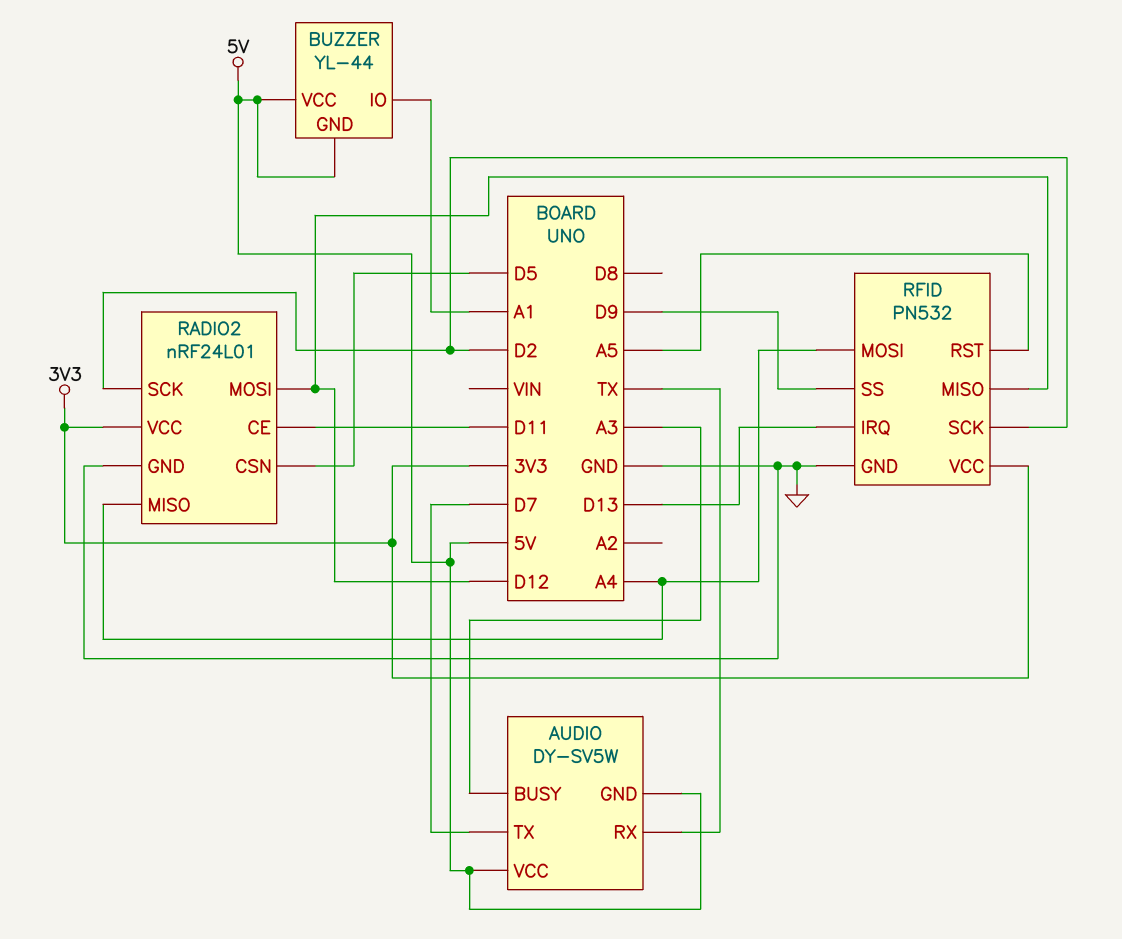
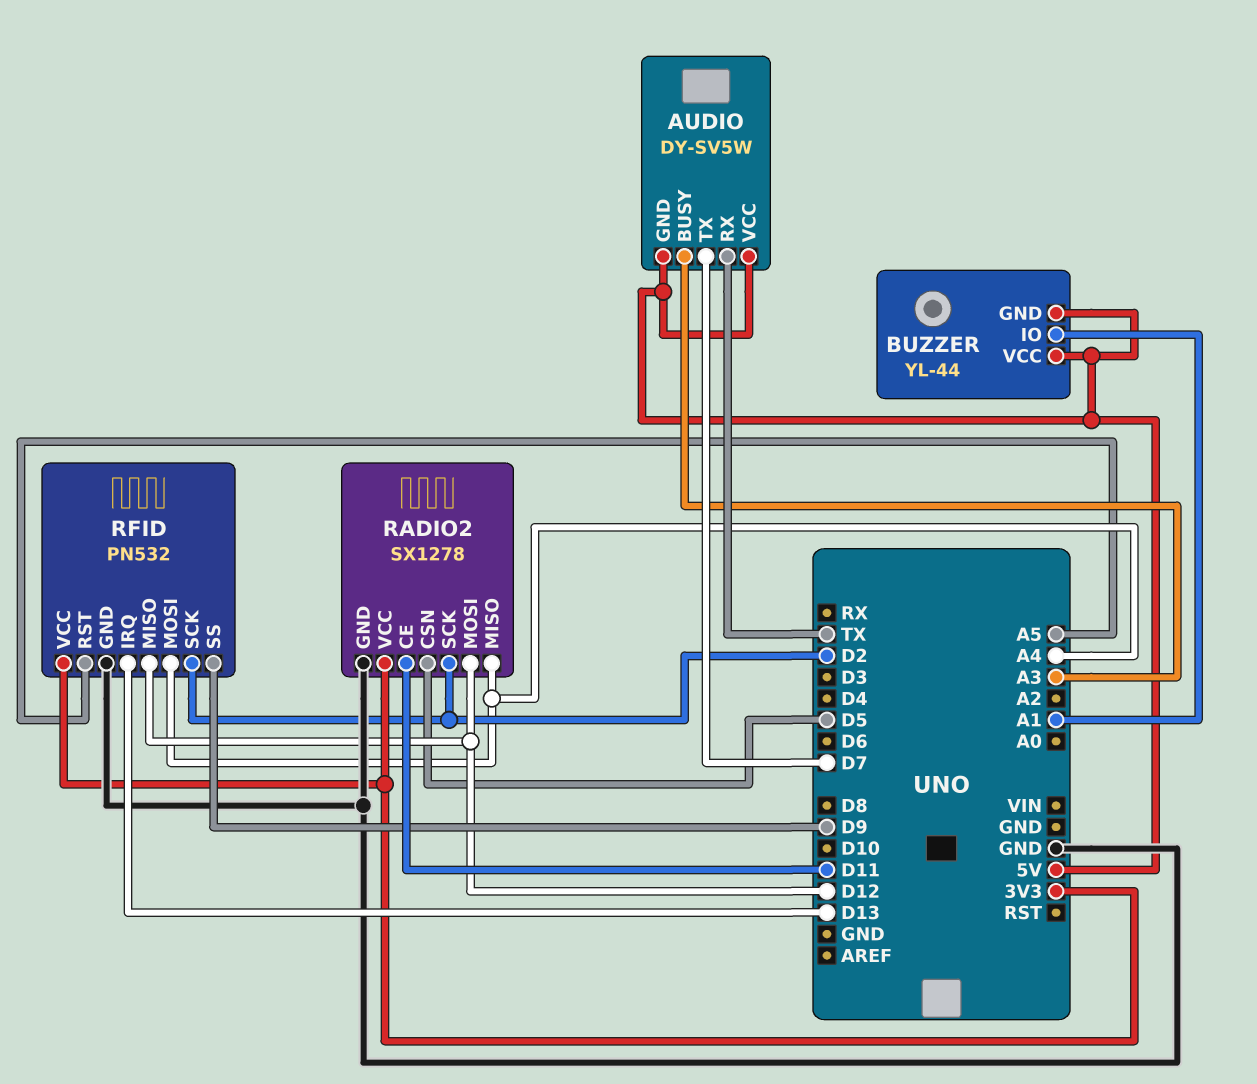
RADIO2: nRF24L01 -> SX1278

